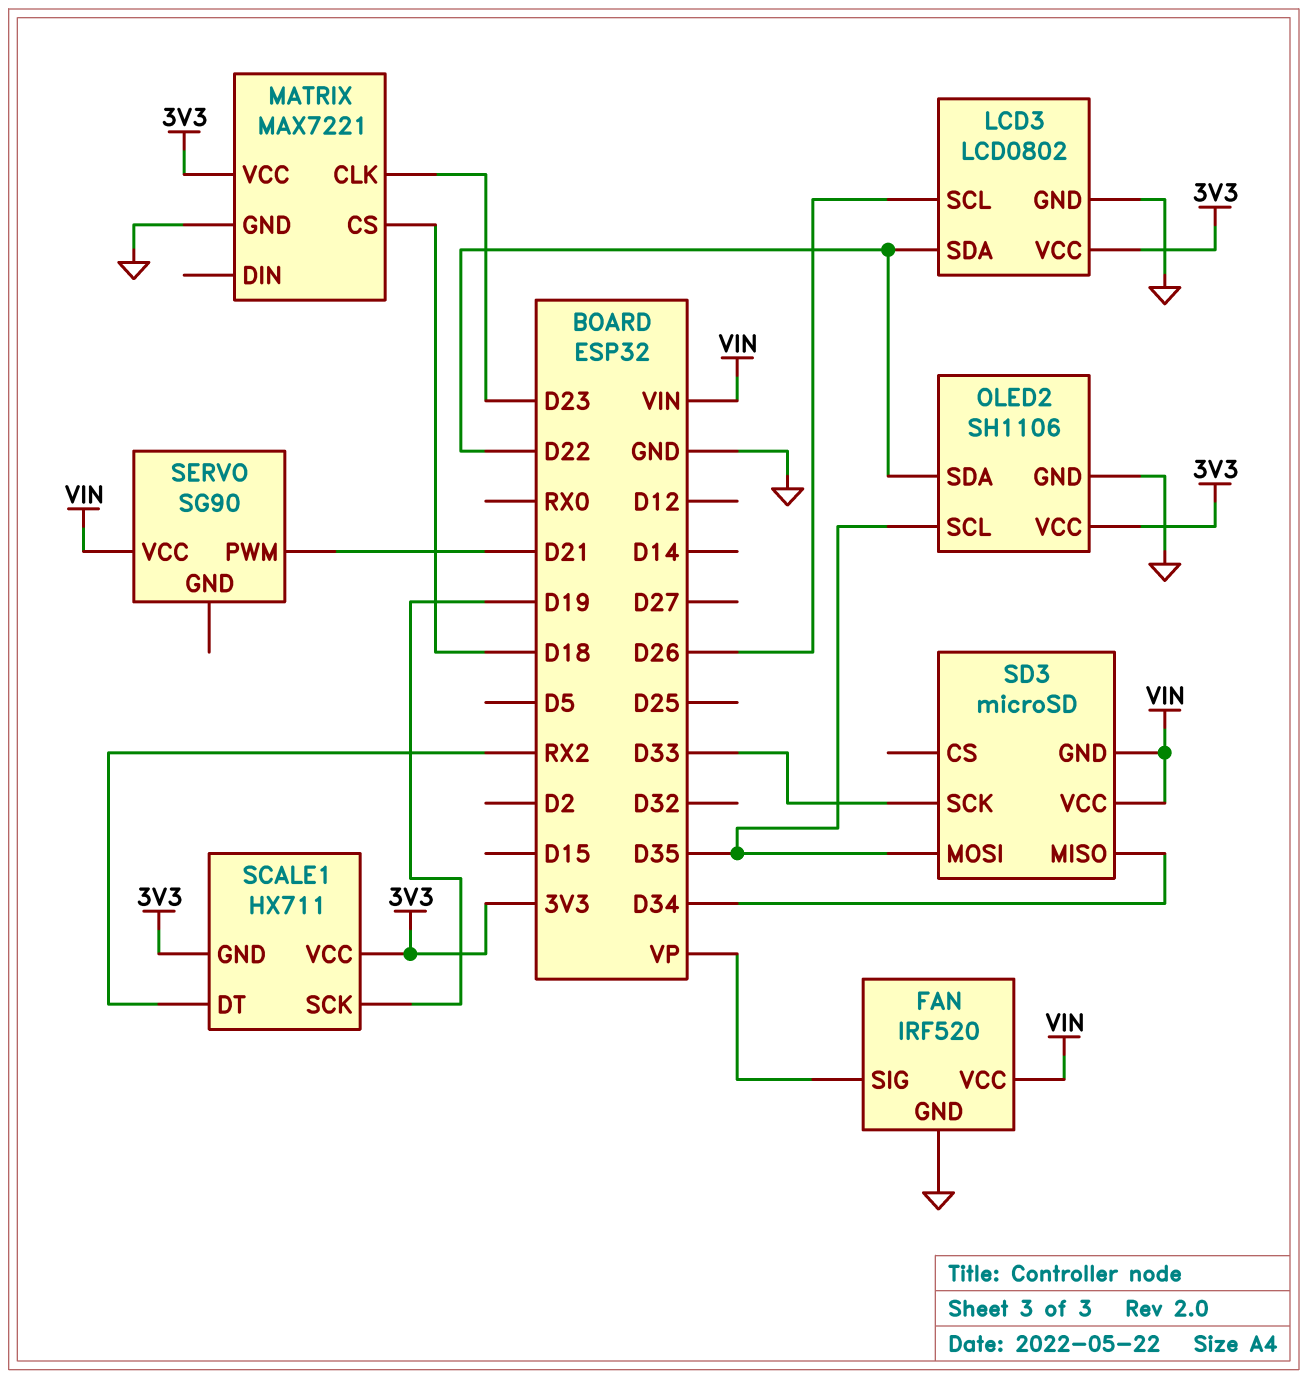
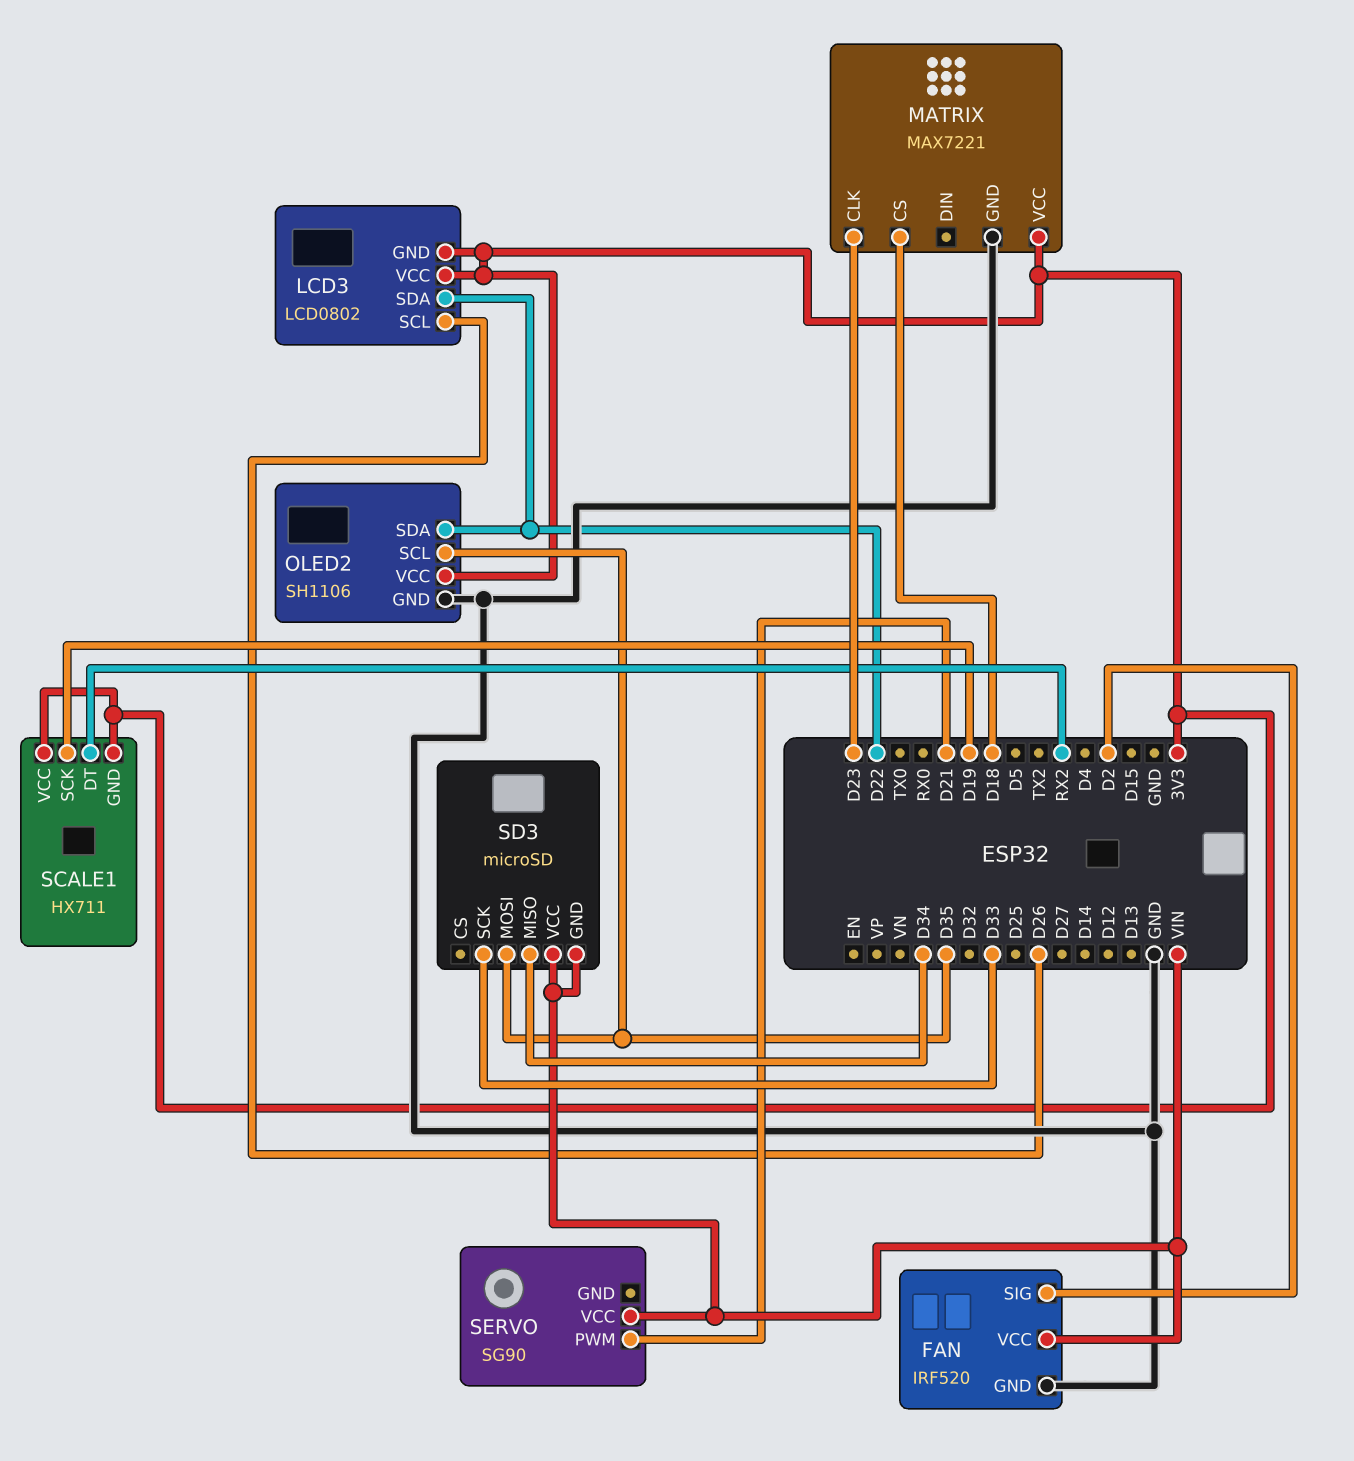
FAN pin SIG: VP -> D2
LCD3 pin GND: GND -> 3V3

